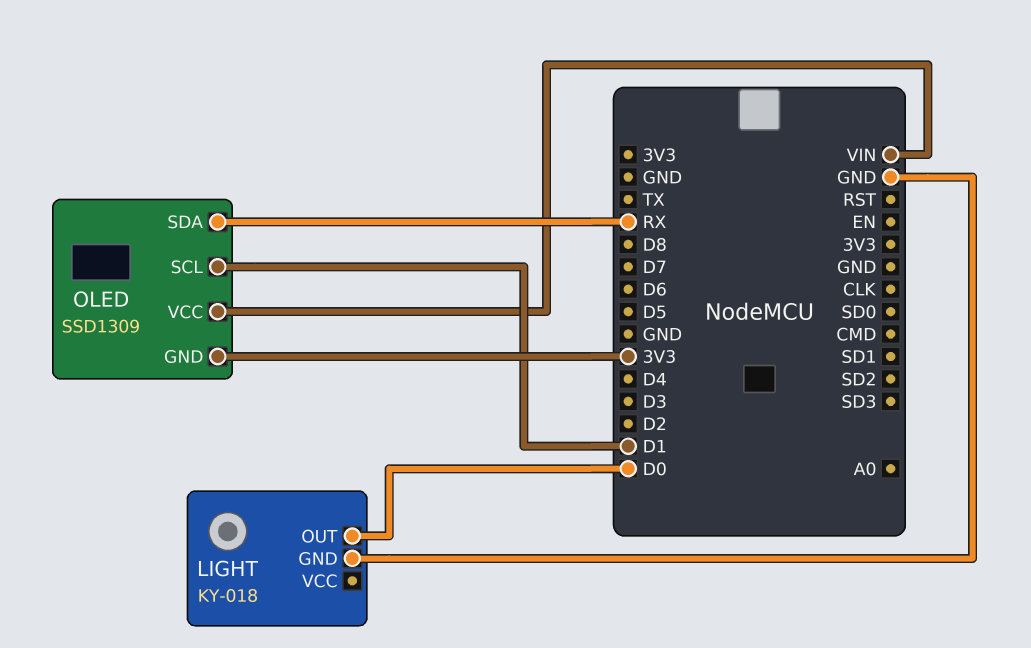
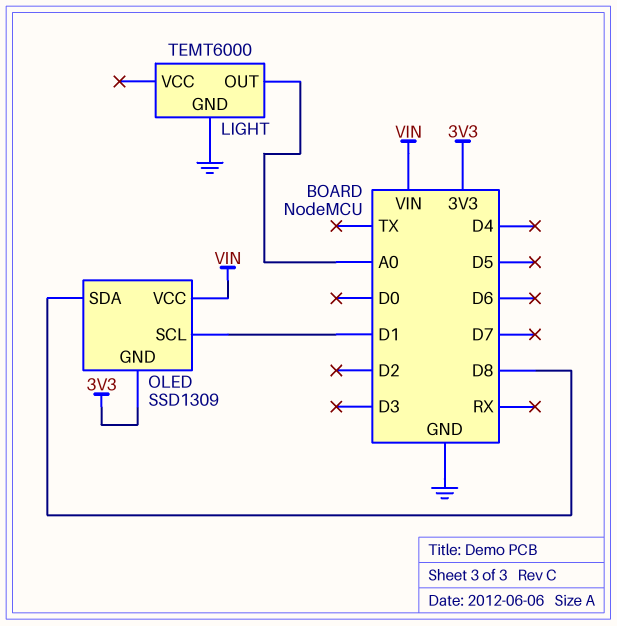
LIGHT: KY-018 -> TEMT6000
LIGHT pin OUT: D0 -> A0
OLED pin SDA: RX -> D8

